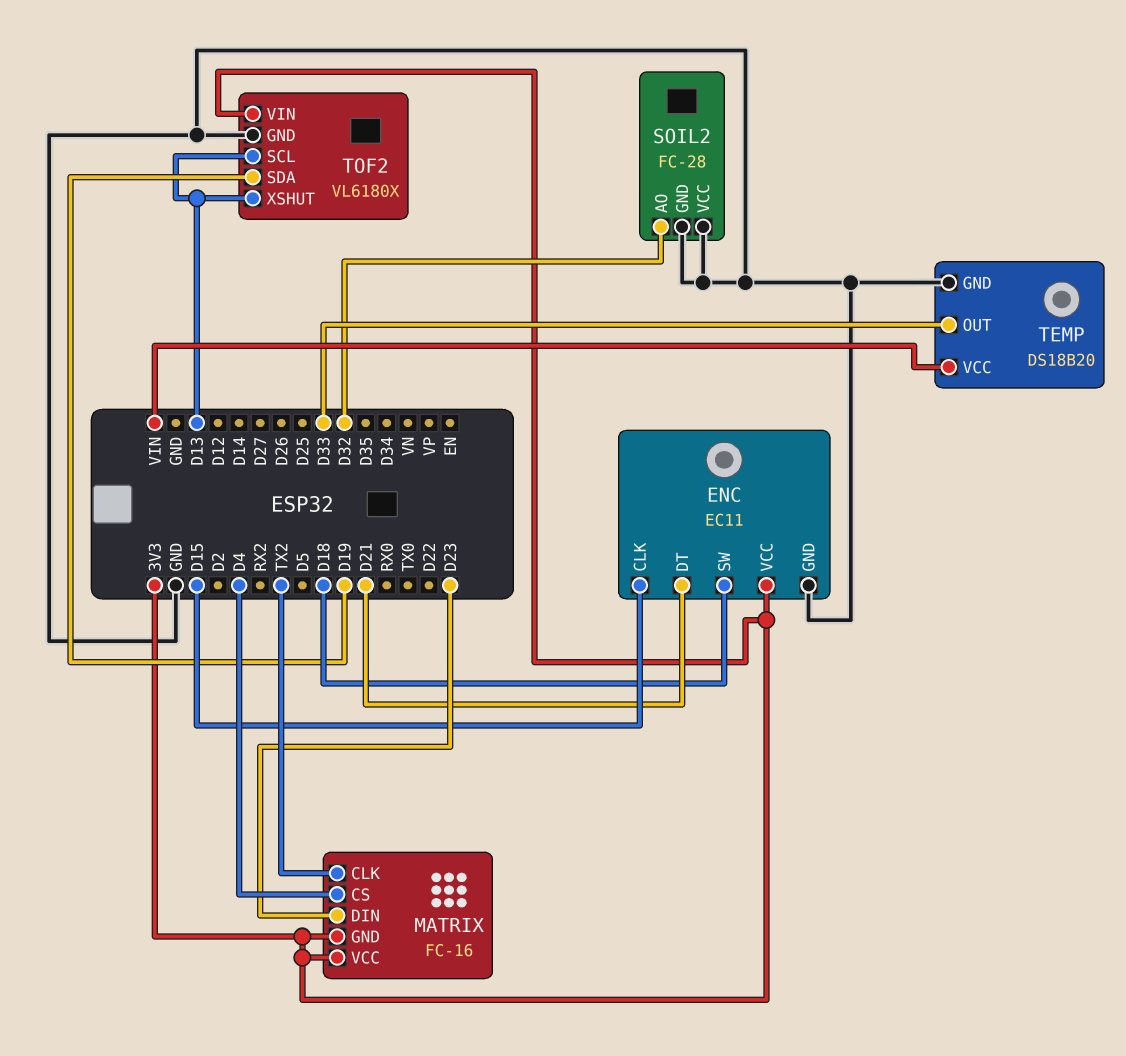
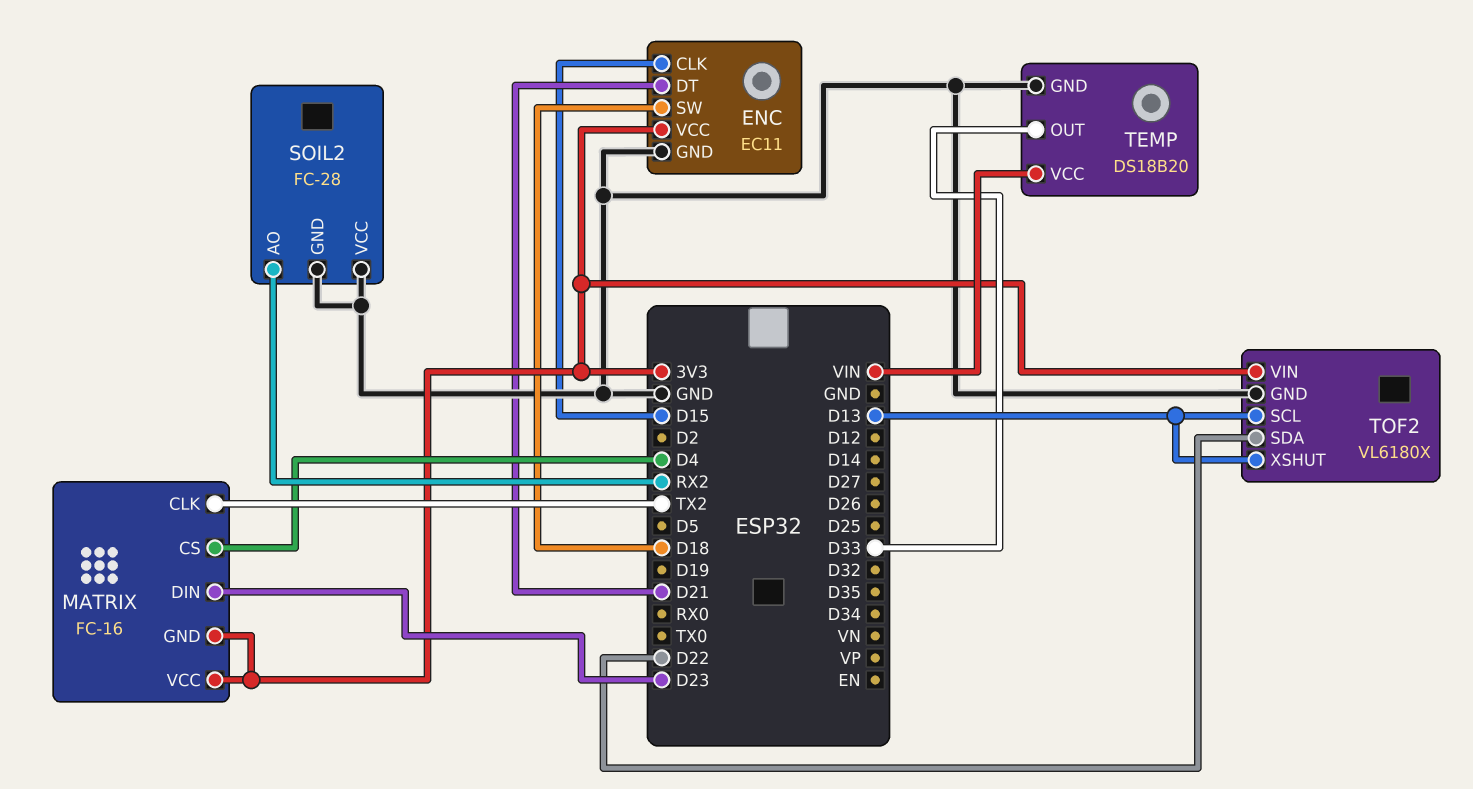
SOIL2 pin AO: D32 -> RX2
TOF2 pin SDA: D19 -> D22

